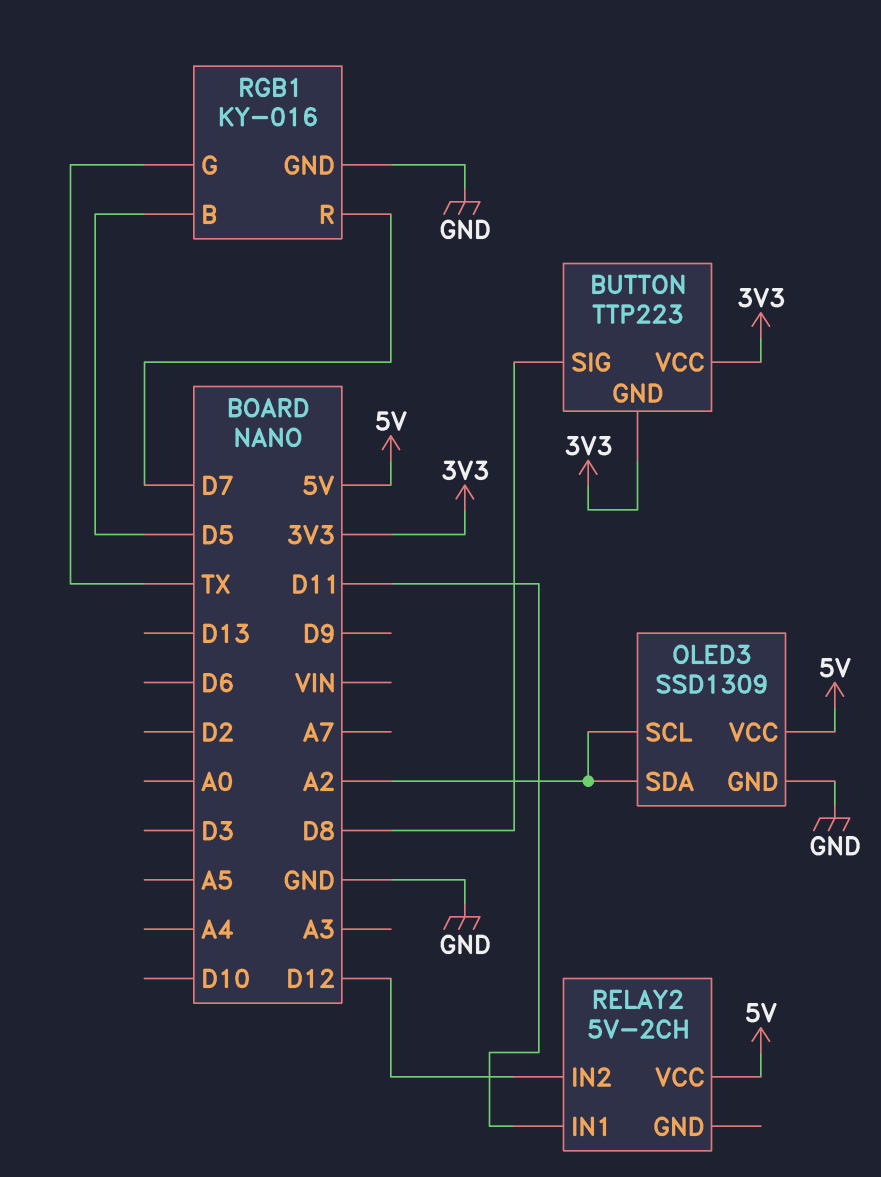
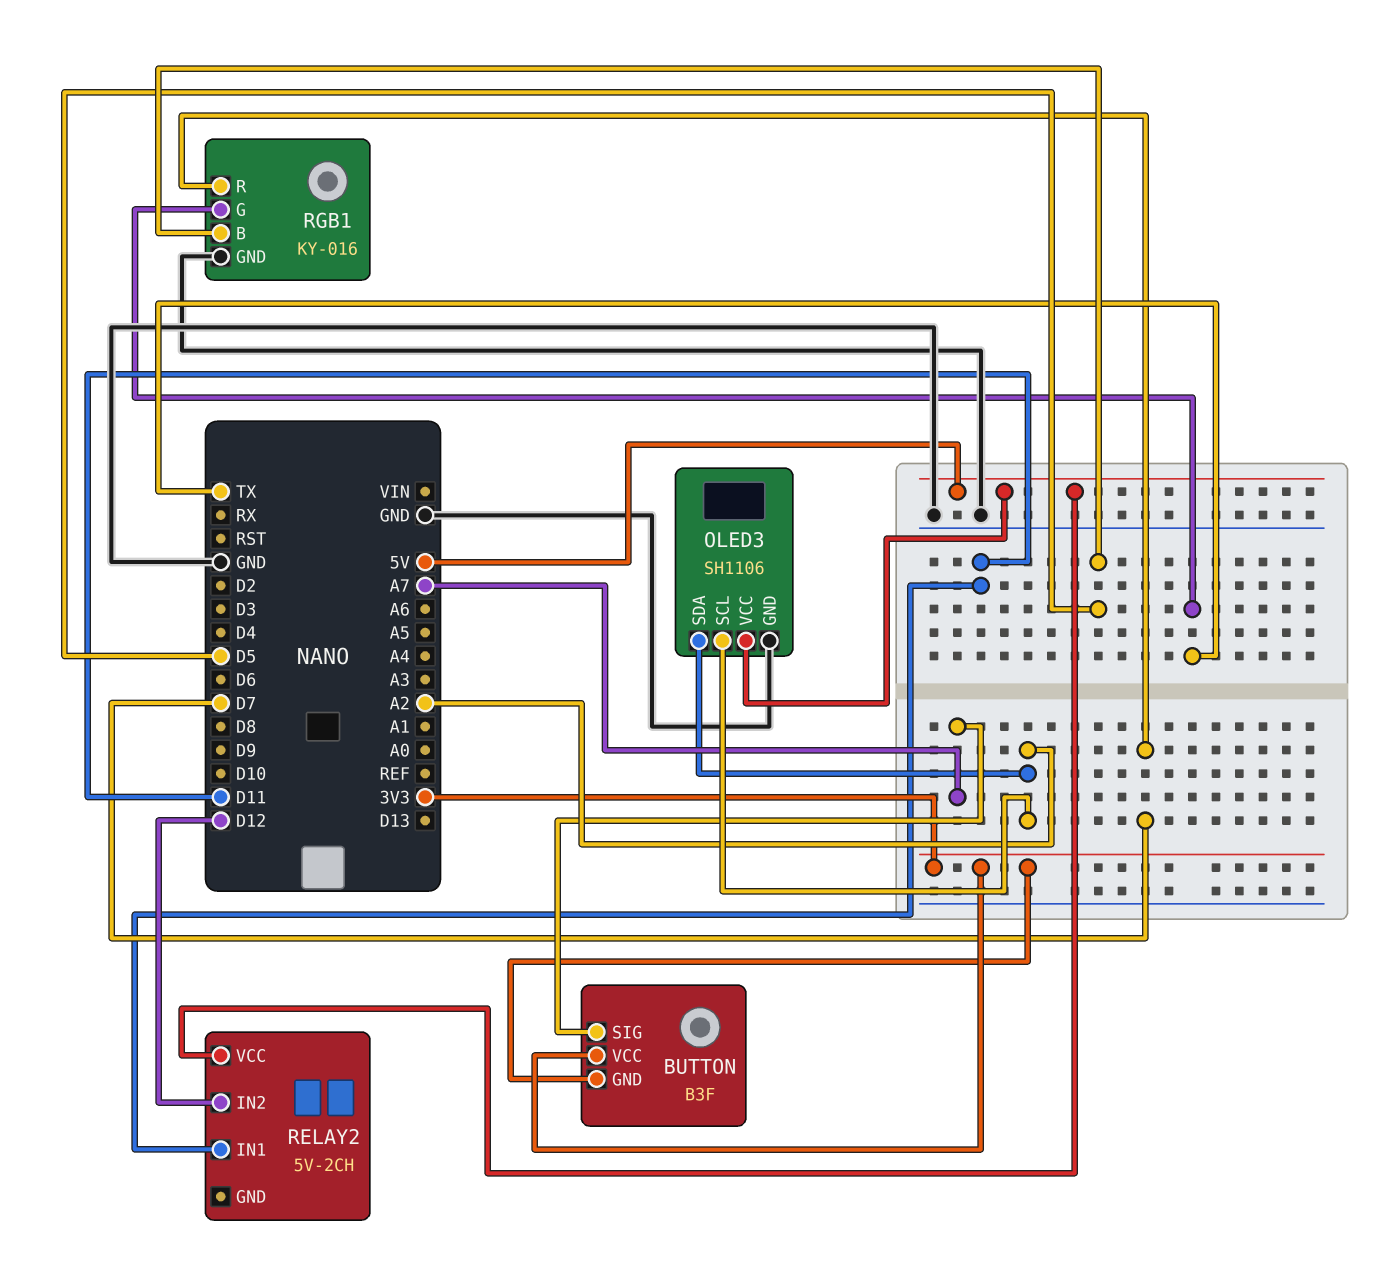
BUTTON: TTP223 -> B3F
BUTTON pin SIG: D8 -> A7
OLED3: SSD1309 -> SH1106

